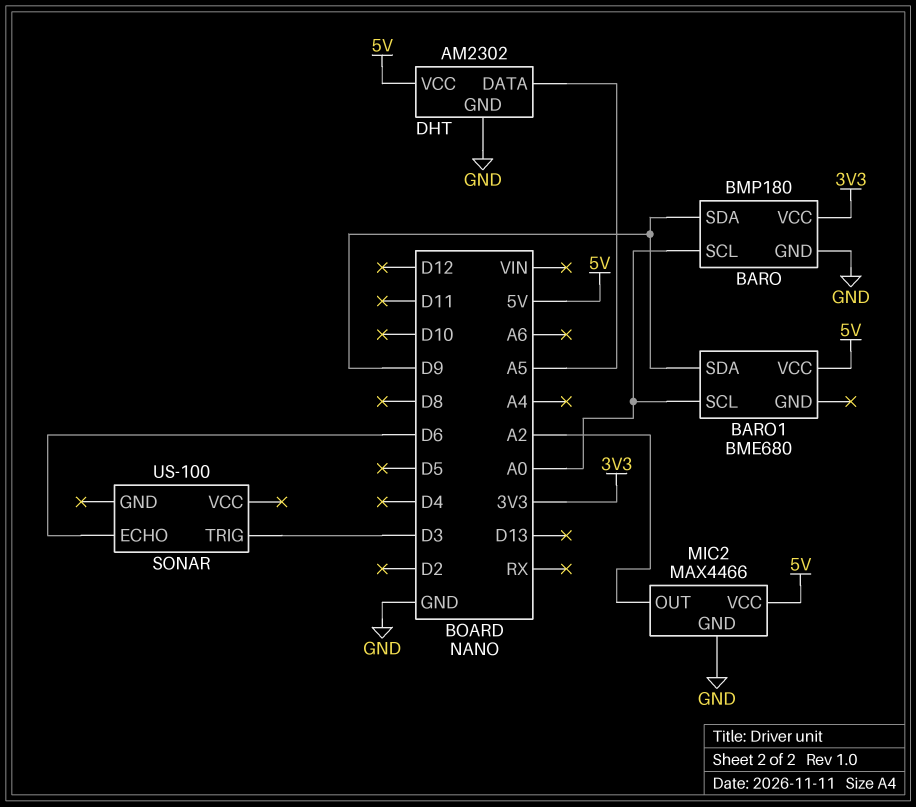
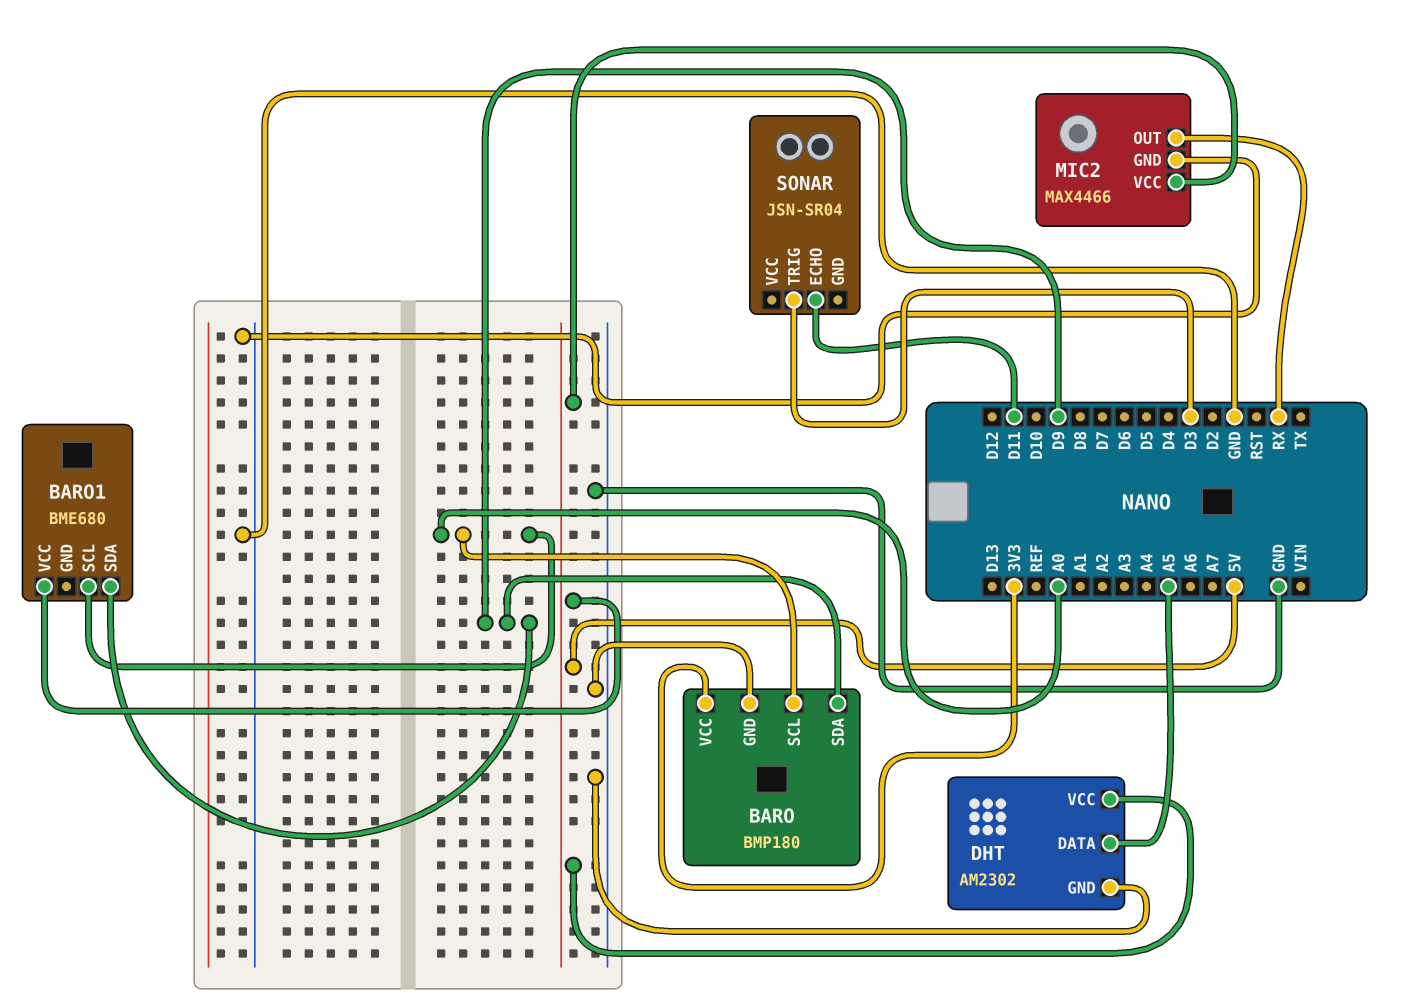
MIC2 pin OUT: A2 -> RX
SONAR: US-100 -> JSN-SR04
SONAR pin ECHO: D6 -> D11

